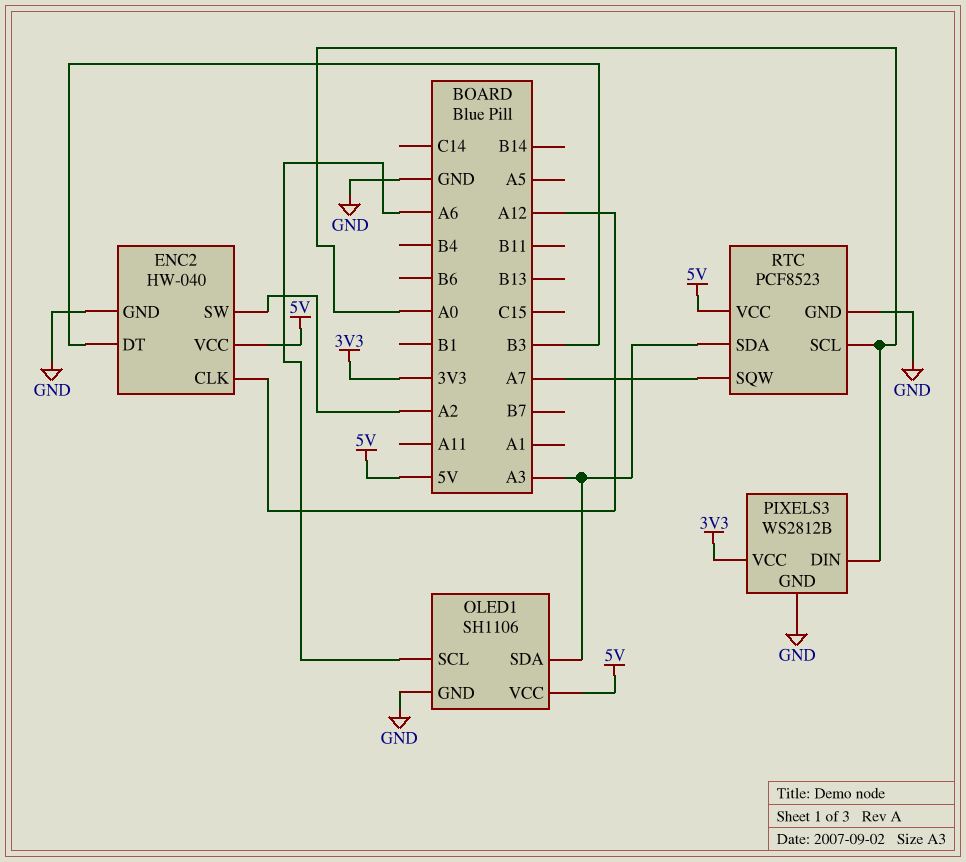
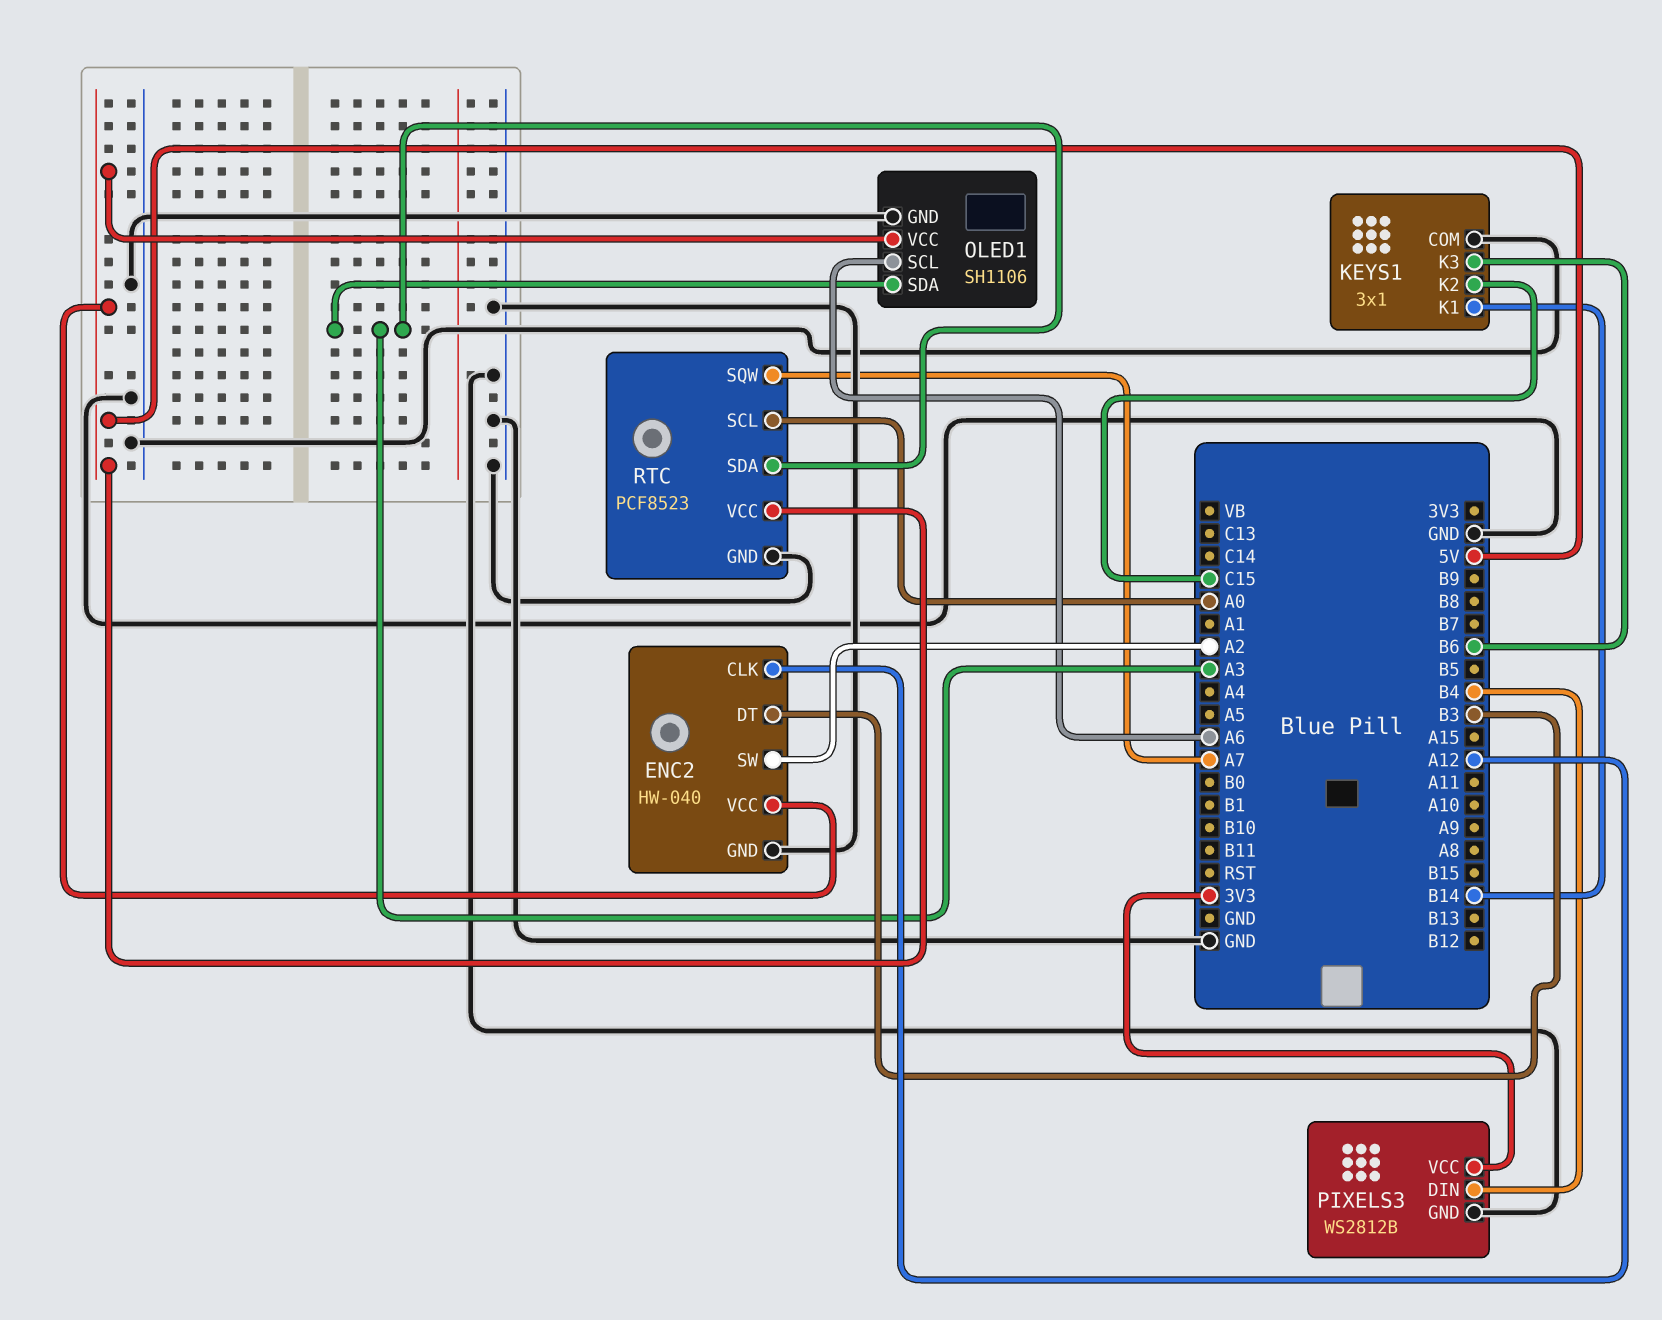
KEYS1: none -> 3x1
KEYS1 pin COM: none -> GND
KEYS1 pin K1: none -> B14
KEYS1 pin K2: none -> C15
KEYS1 pin K3: none -> B6
PIXELS3 pin DIN: A0 -> B4

